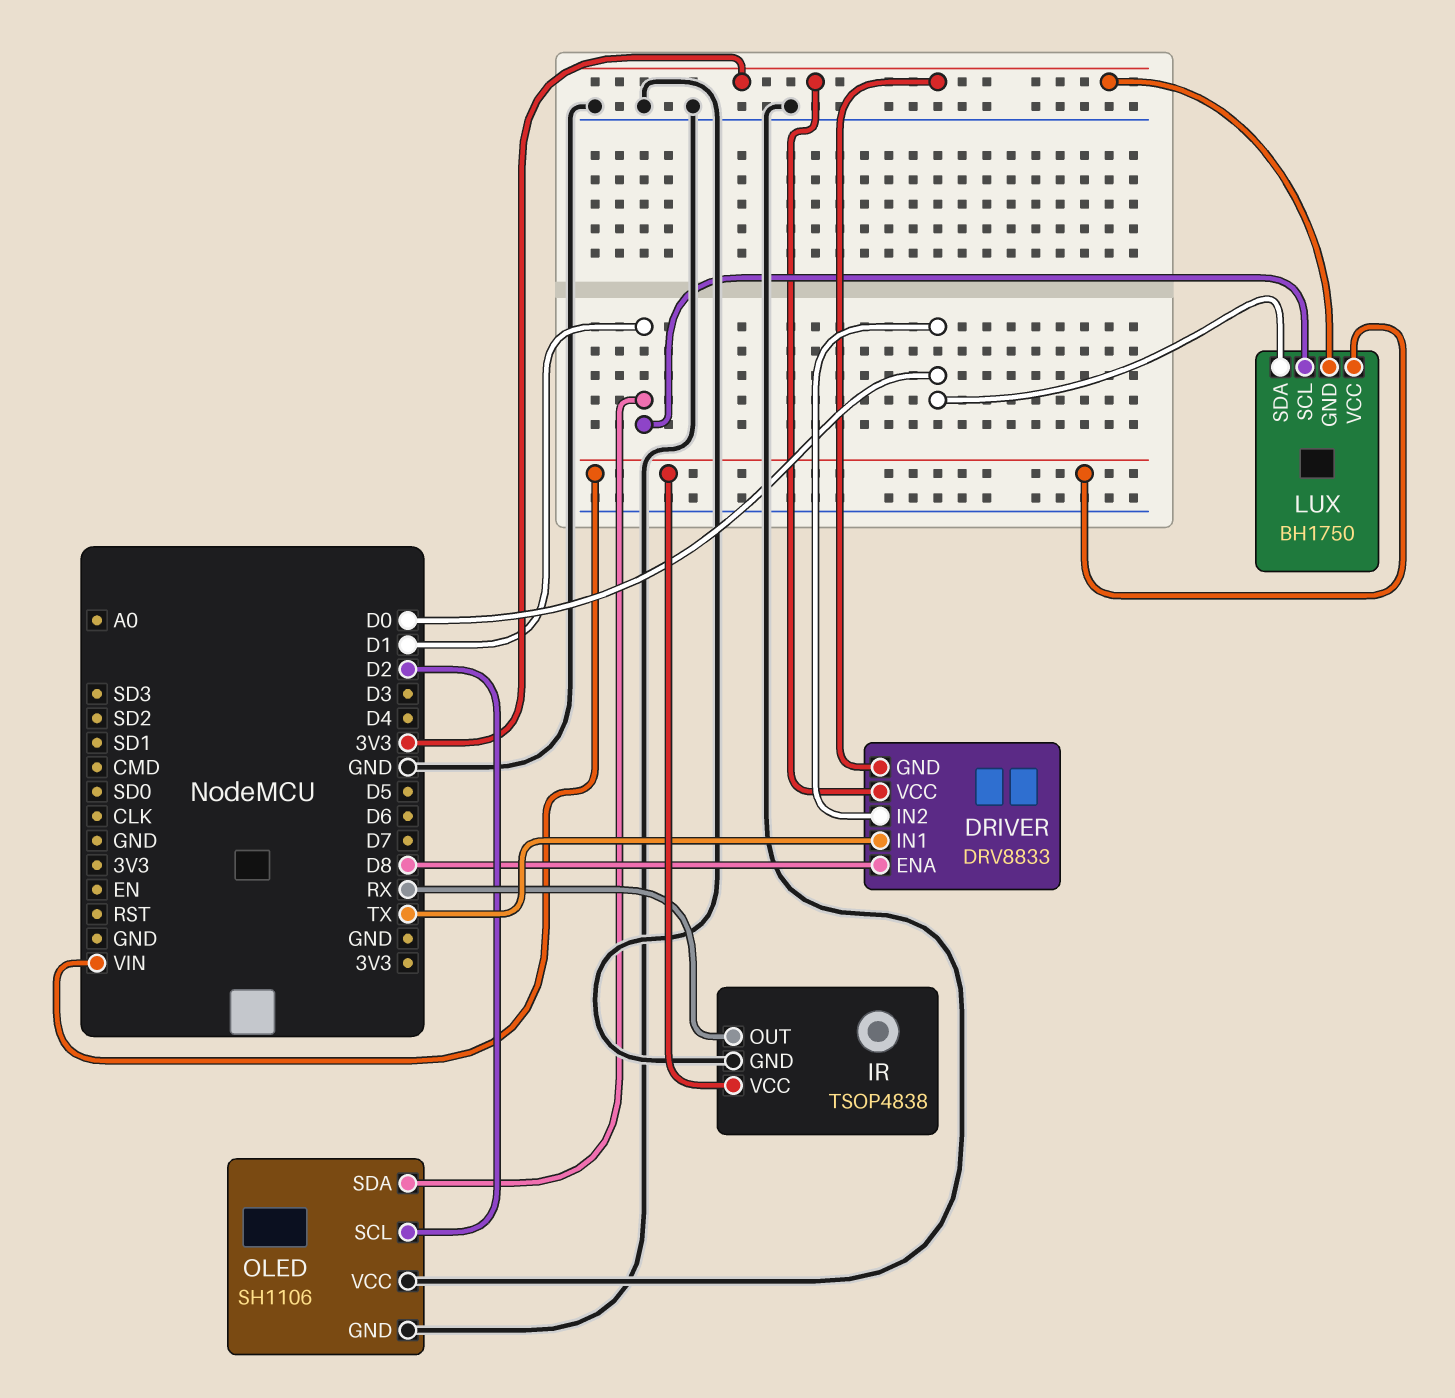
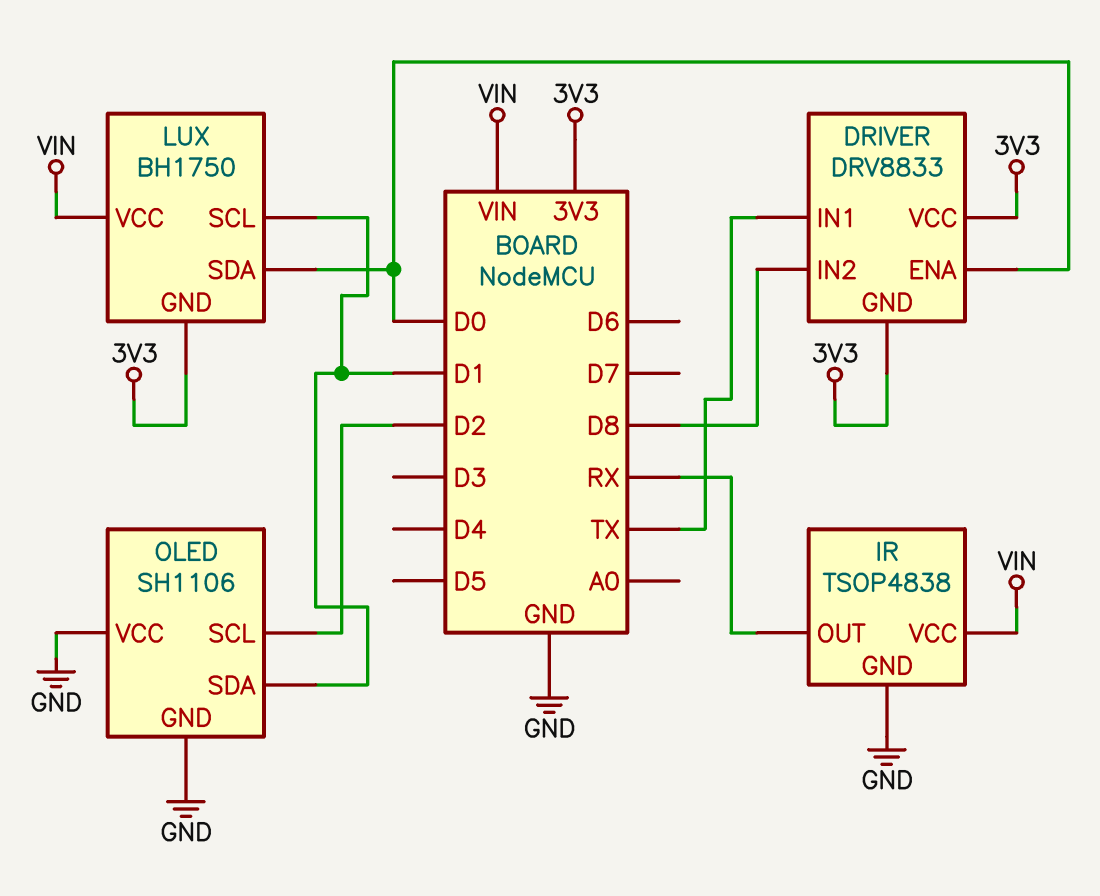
DRIVER pin ENA: D8 -> D0
DRIVER pin IN2: D0 -> D8

